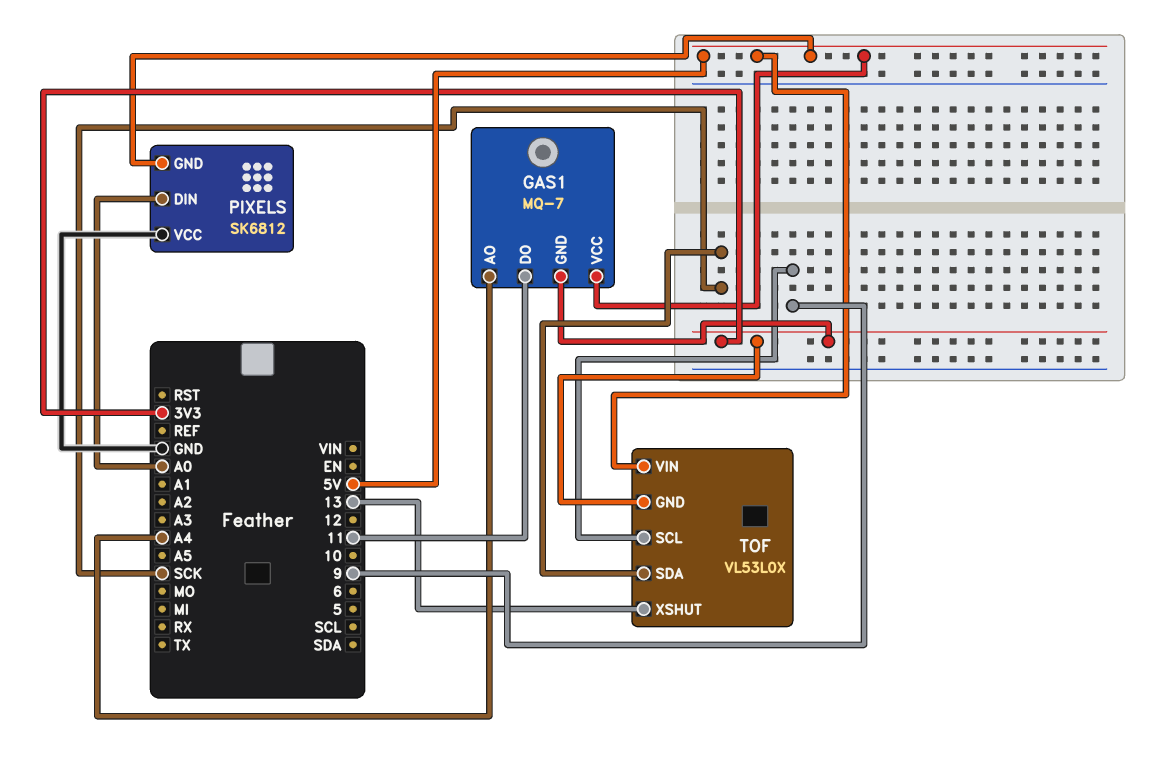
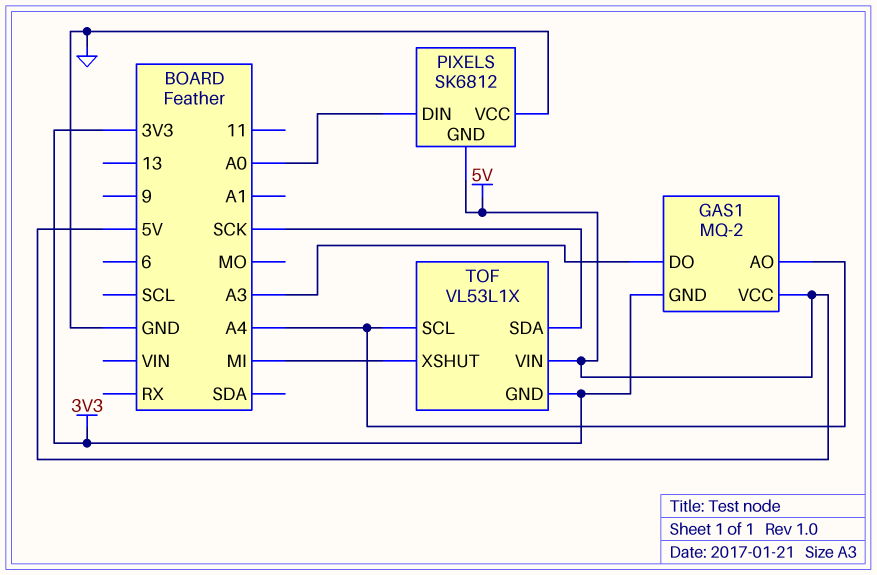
GAS1: MQ-7 -> MQ-2
GAS1 pin DO: 11 -> A3
TOF: VL53L0X -> VL53L1X
TOF pin SCL: 9 -> A4
TOF pin XSHUT: 13 -> MI

